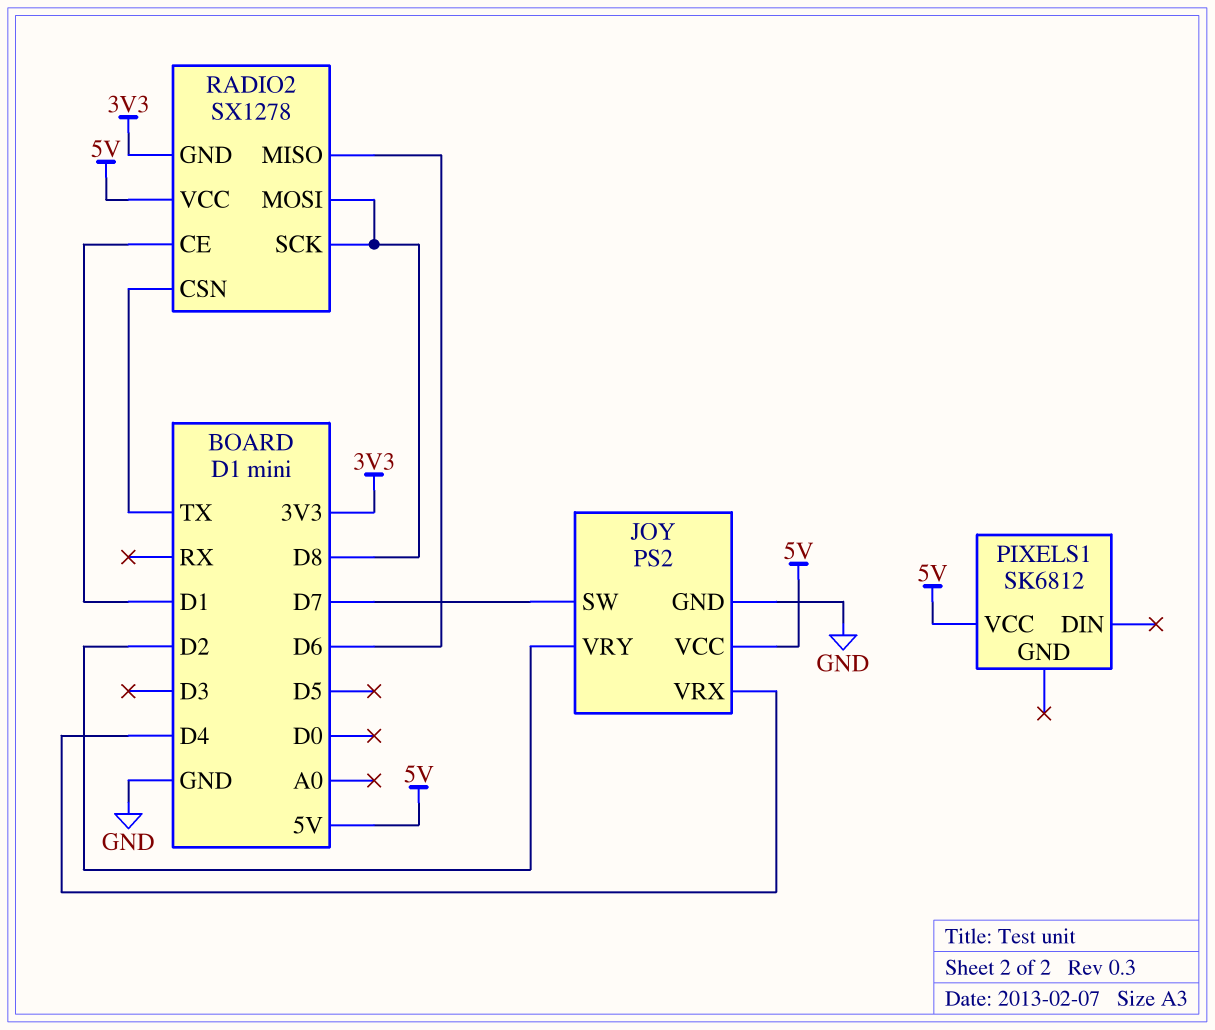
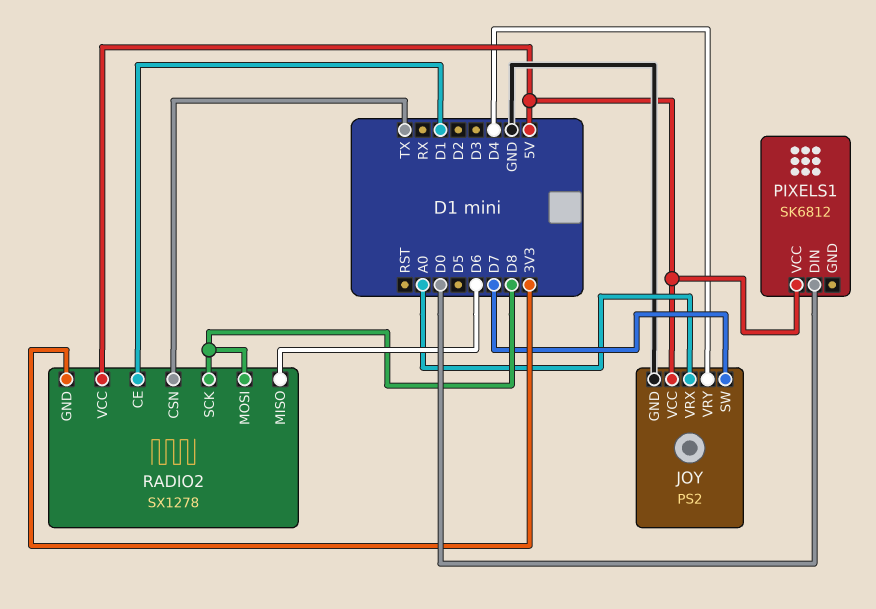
JOY pin VRX: D4 -> A0
JOY pin VRY: D2 -> D4
PIXELS1 pin DIN: none -> D0

